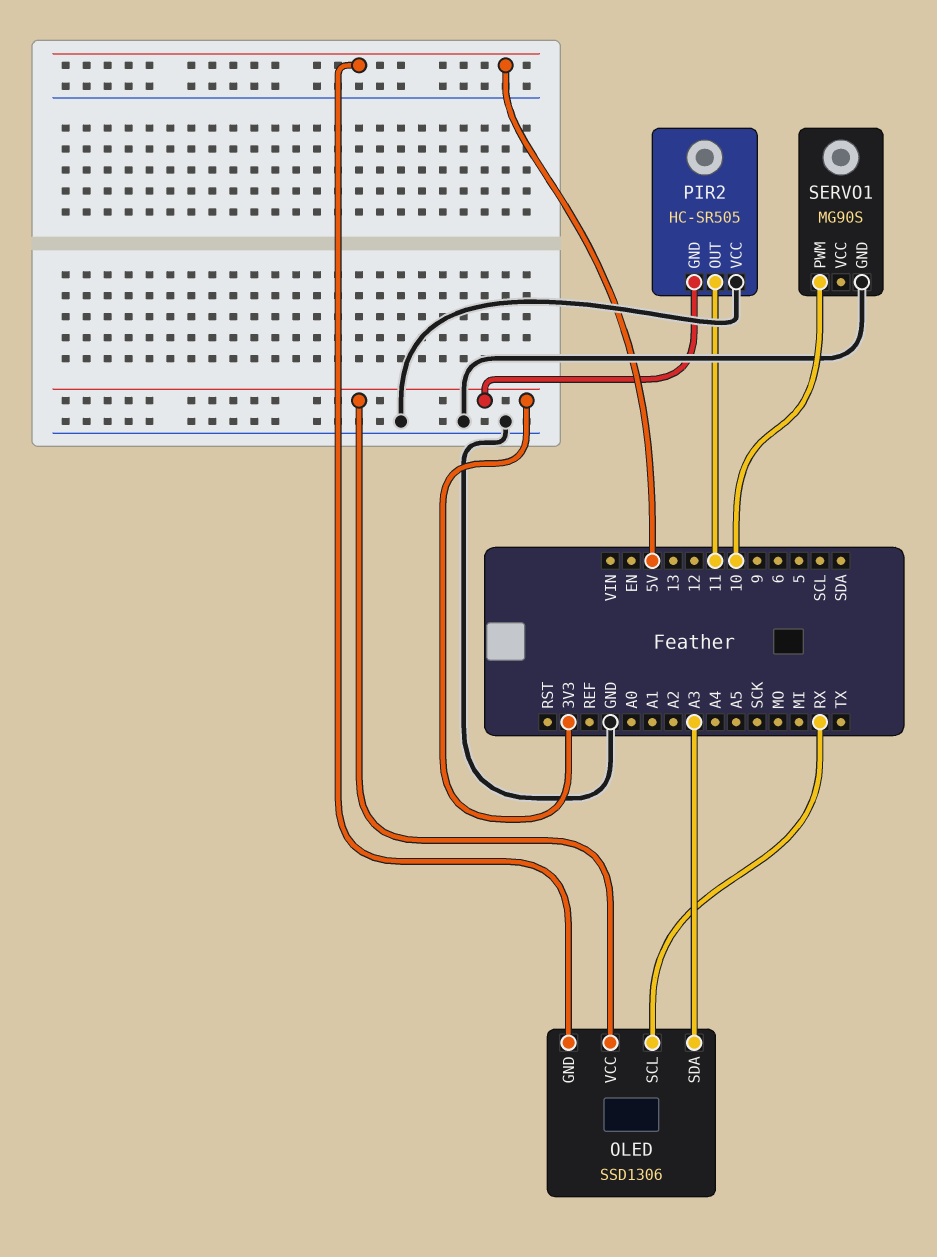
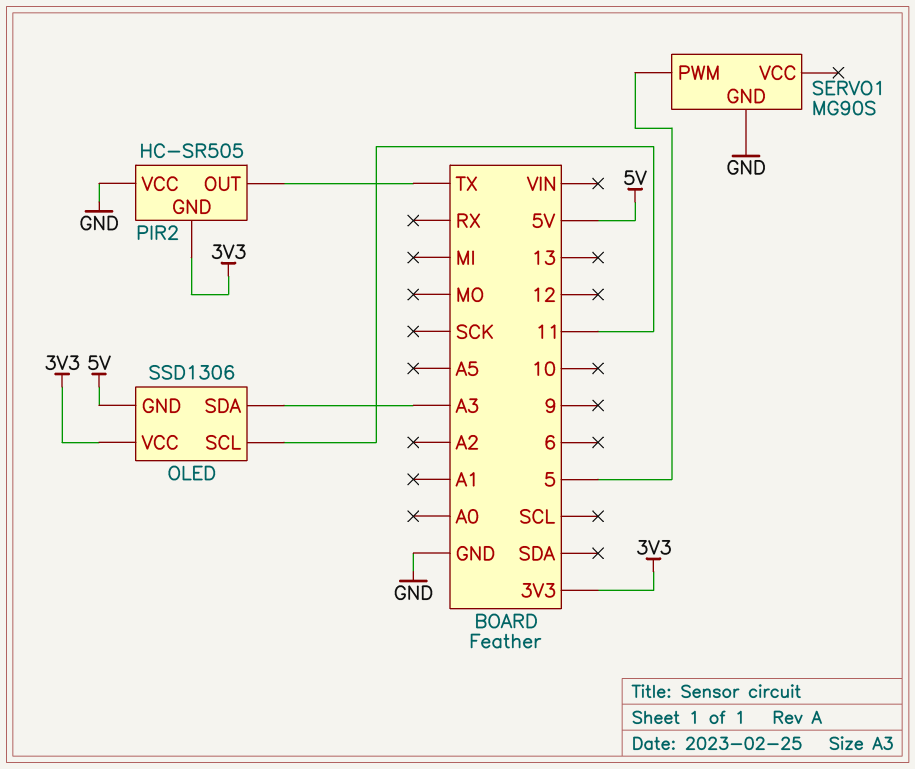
OLED pin SCL: RX -> 11
PIR2 pin OUT: 11 -> TX
SERVO1 pin PWM: 10 -> 5

